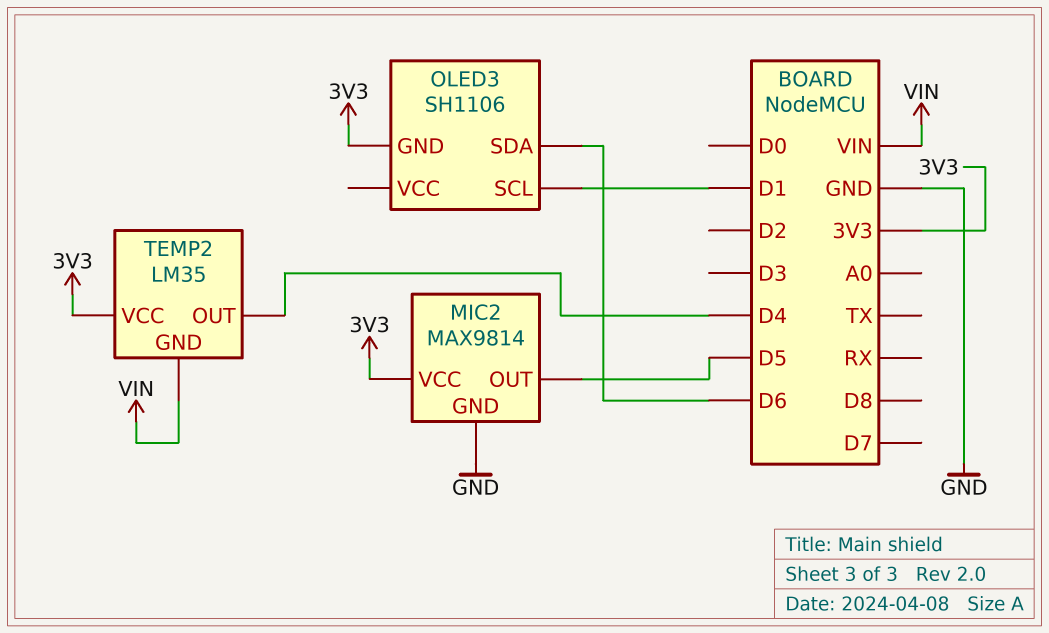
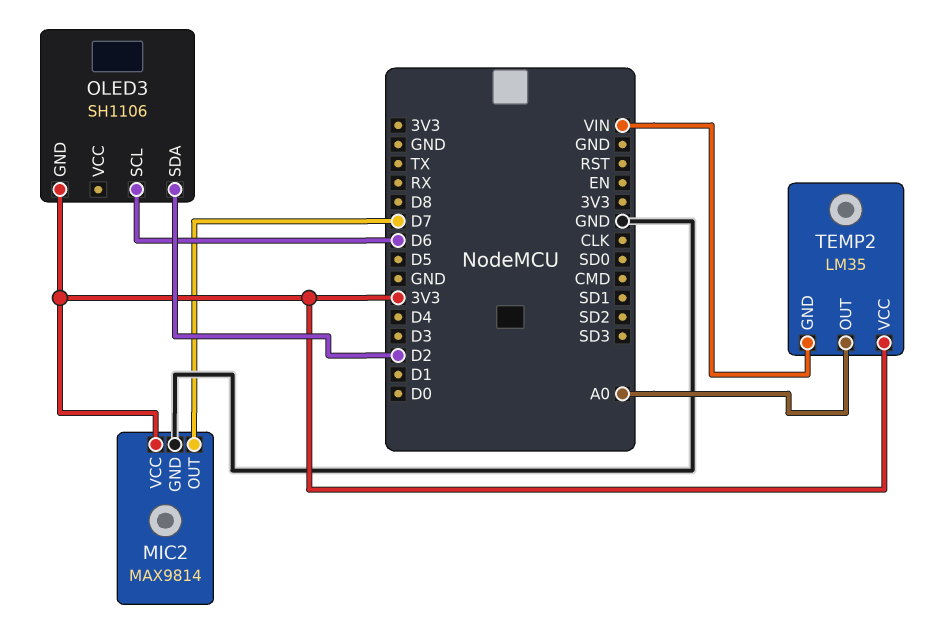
MIC2 pin OUT: D5 -> D7
OLED3 pin SCL: D1 -> D6
OLED3 pin SDA: D6 -> D2
TEMP2 pin OUT: D4 -> A0

